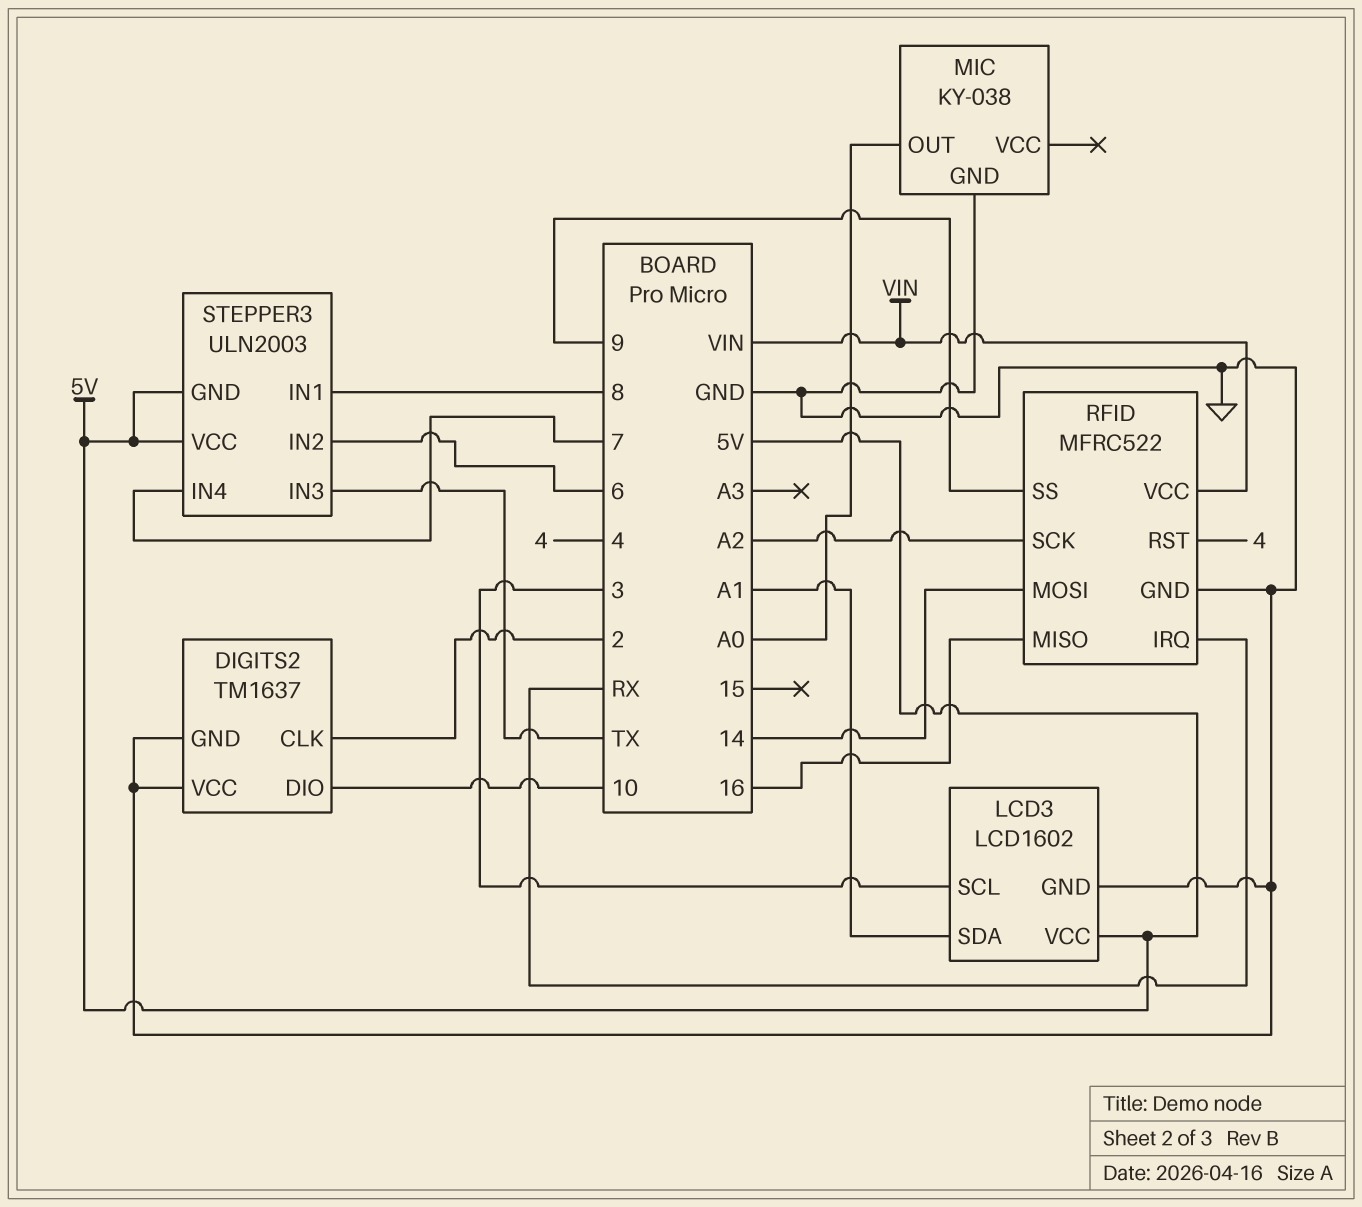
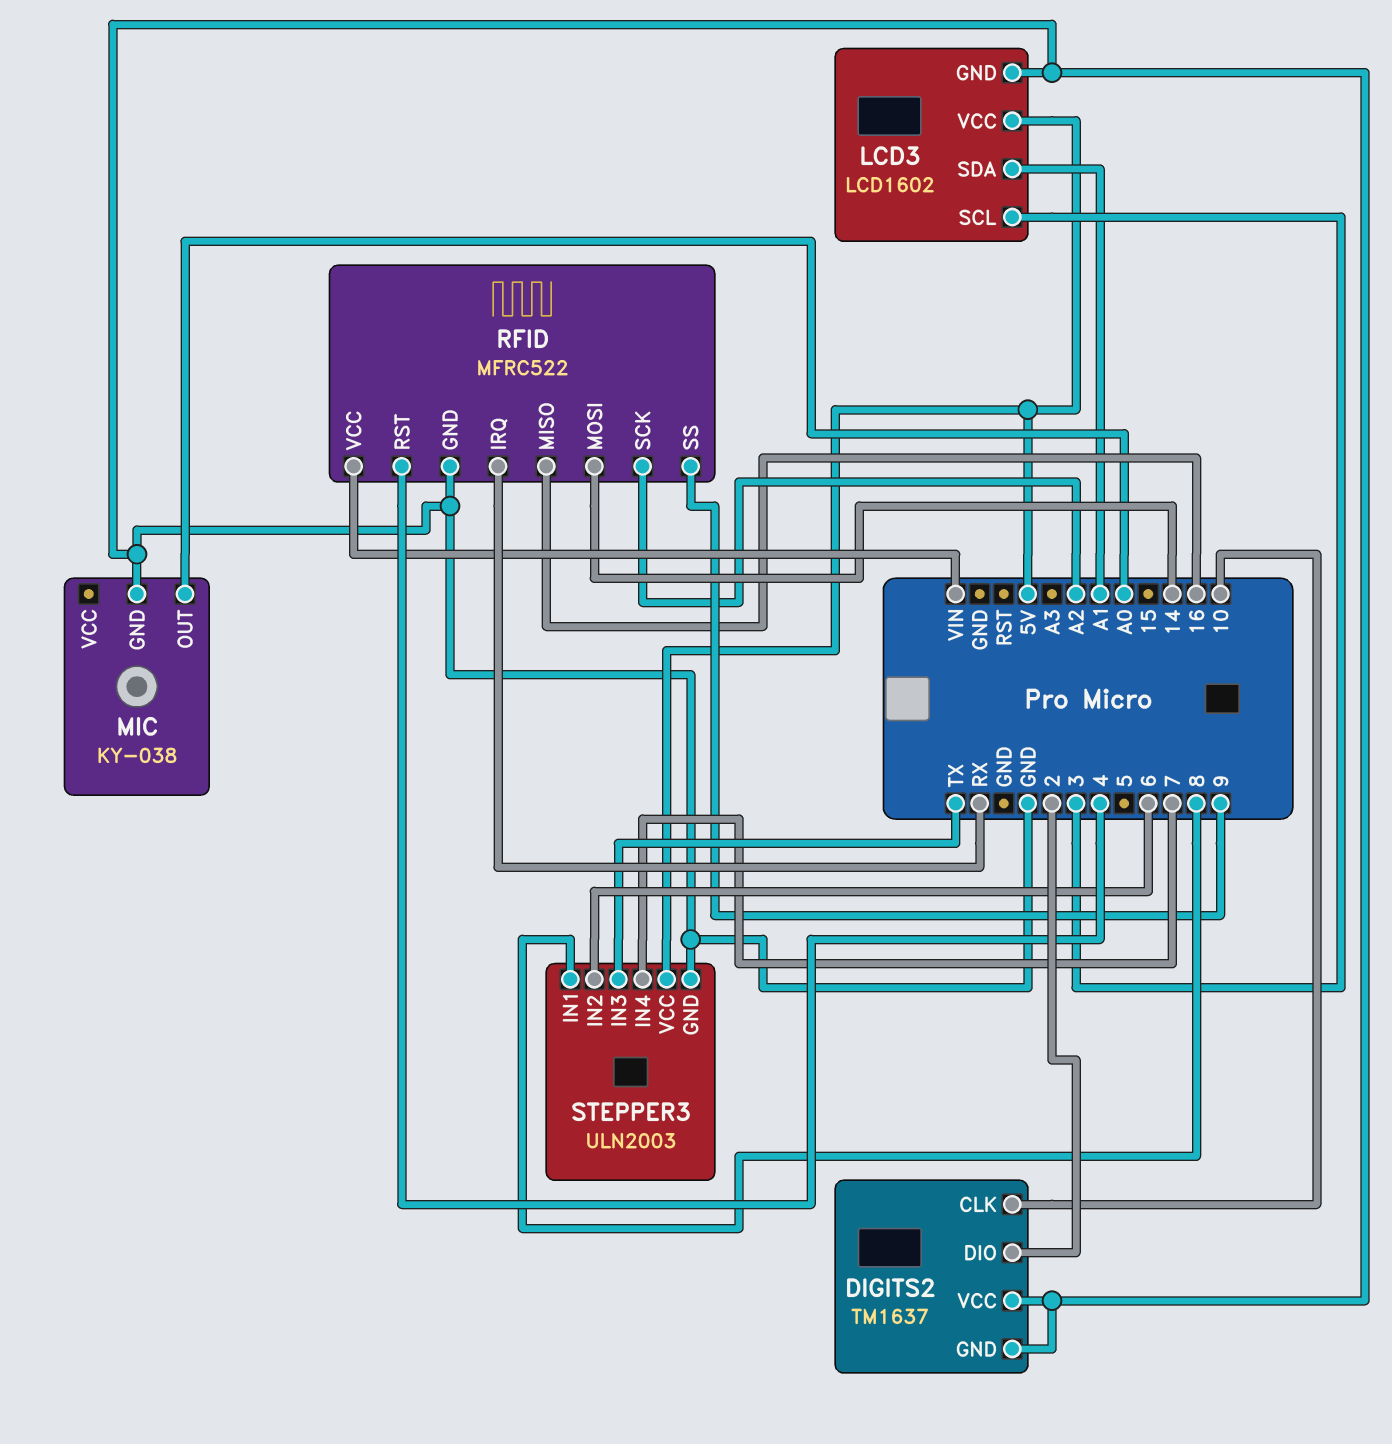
DIGITS2 pin CLK: 2 -> 10
DIGITS2 pin DIO: 10 -> 2
STEPPER3 pin GND: 5V -> GND

